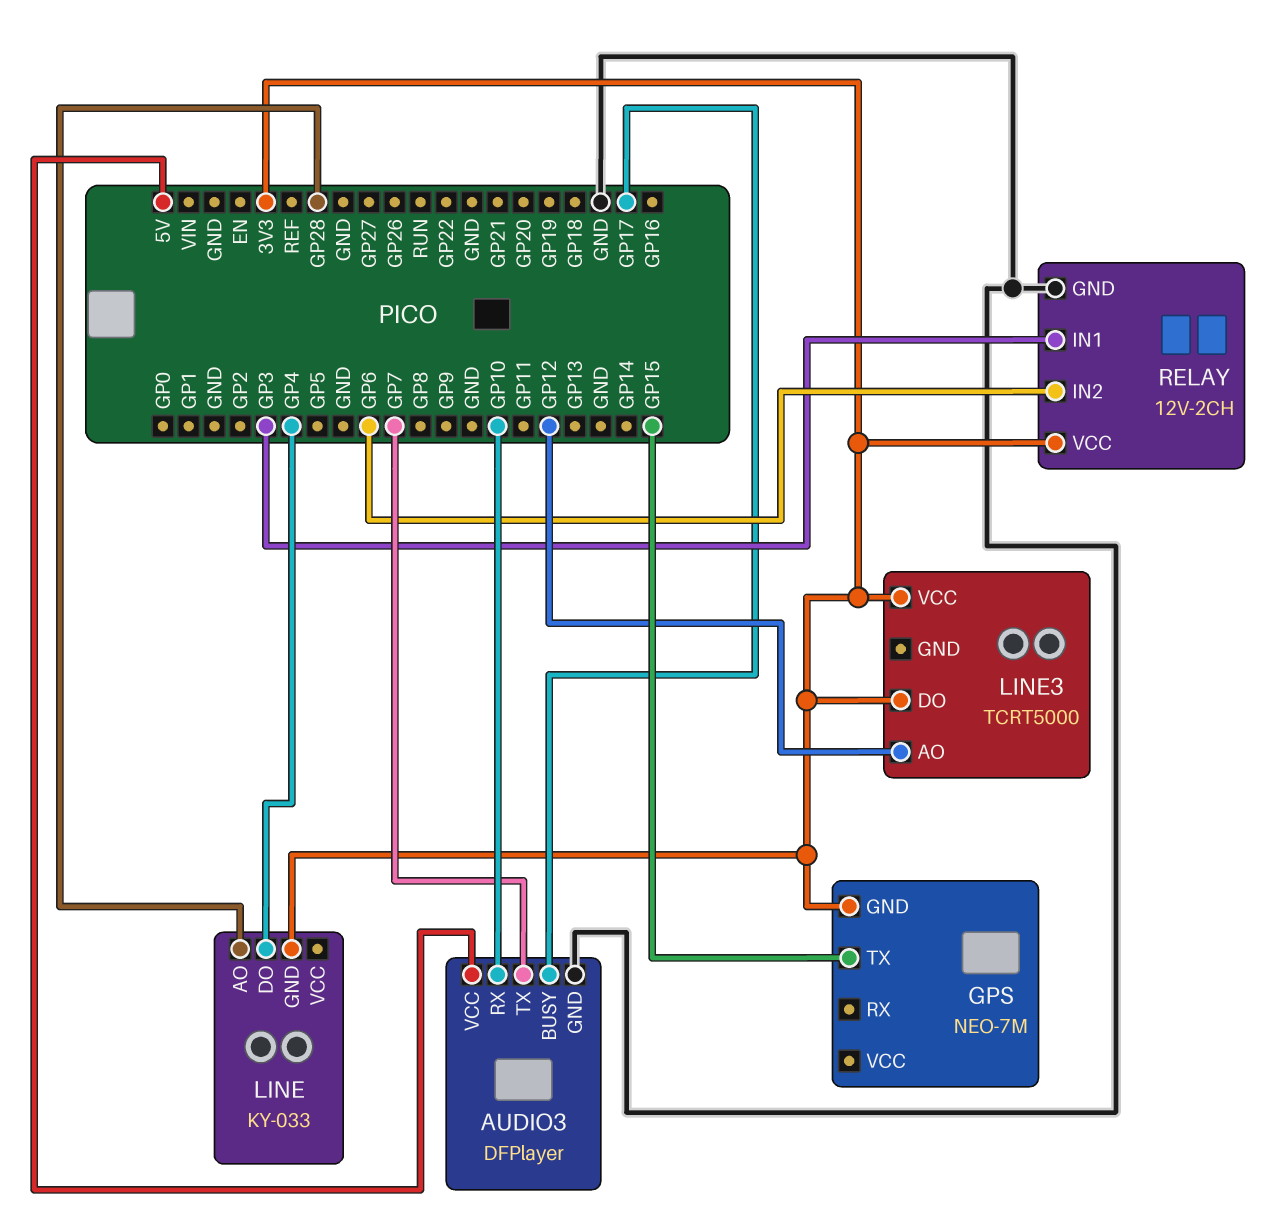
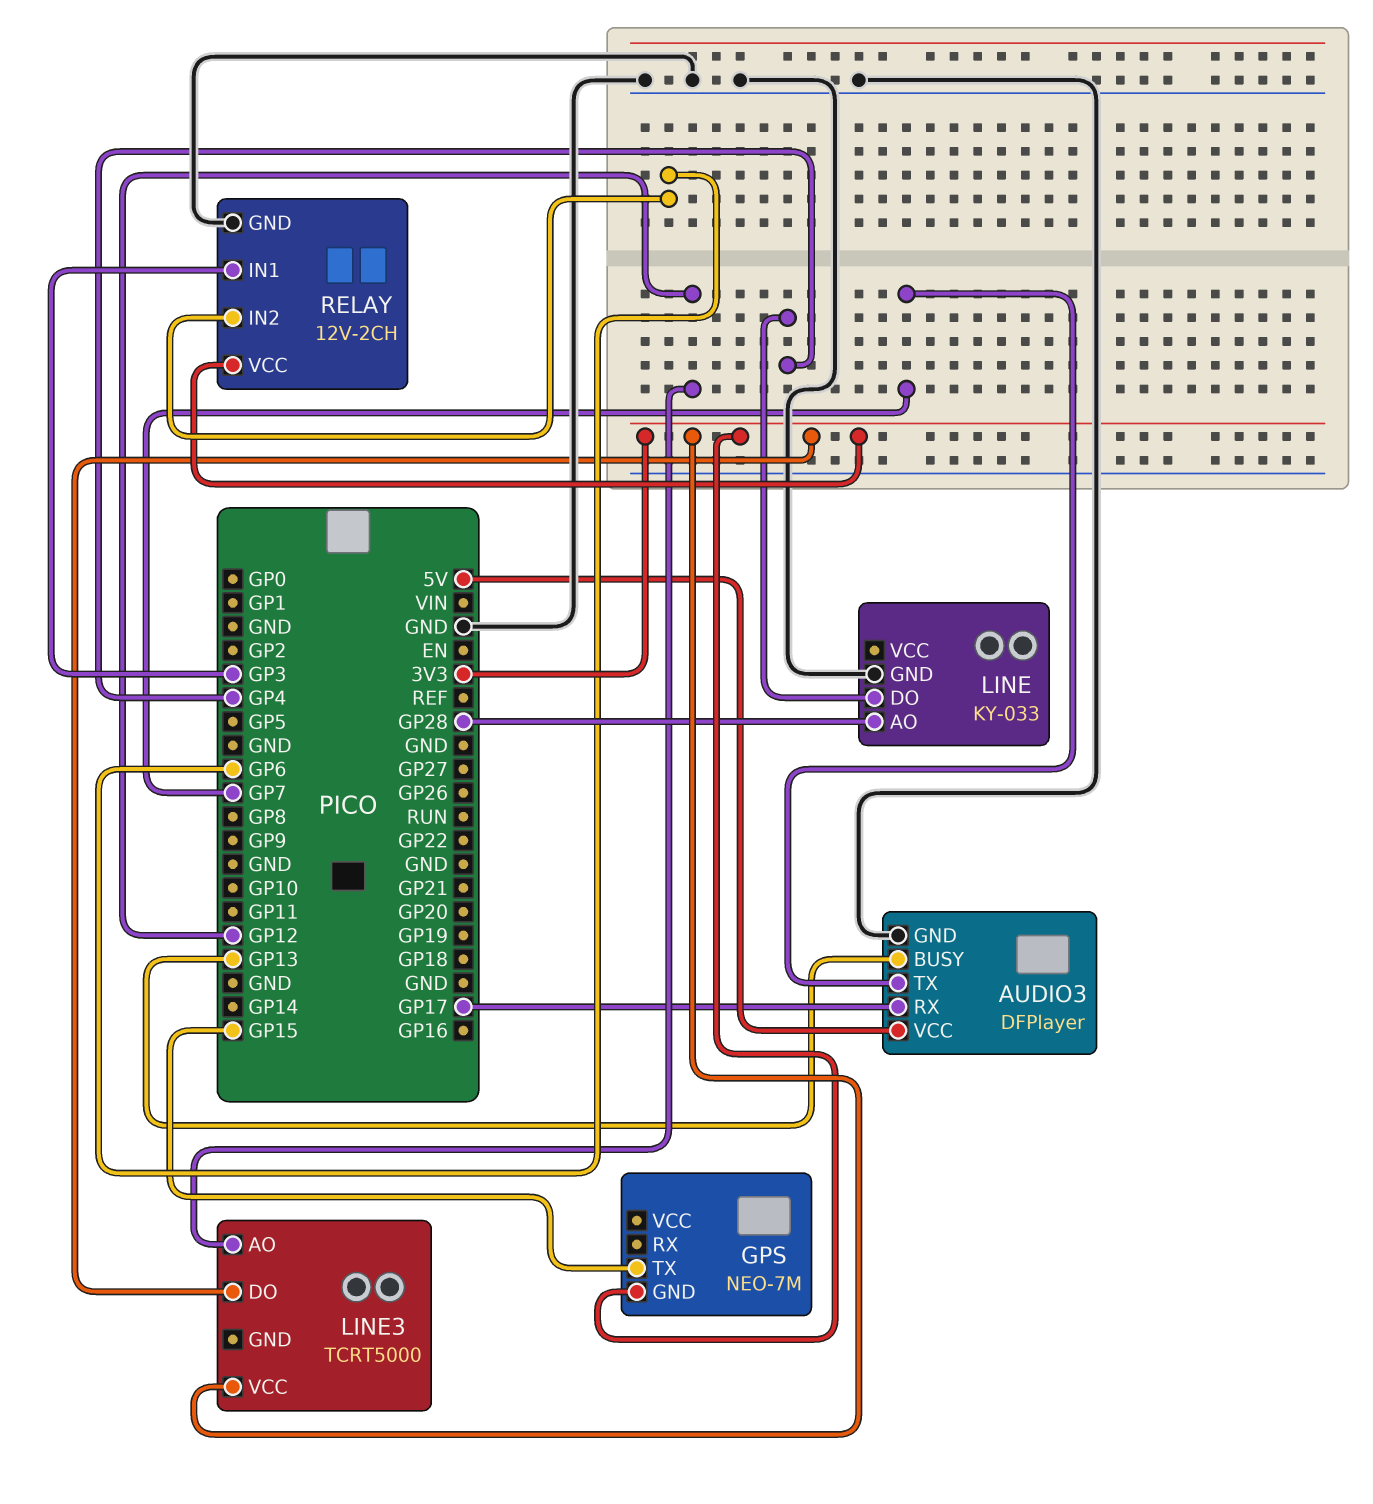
AUDIO3 pin BUSY: GP17 -> GP13
AUDIO3 pin RX: GP10 -> GP17
LINE pin GND: 3V3 -> GND

